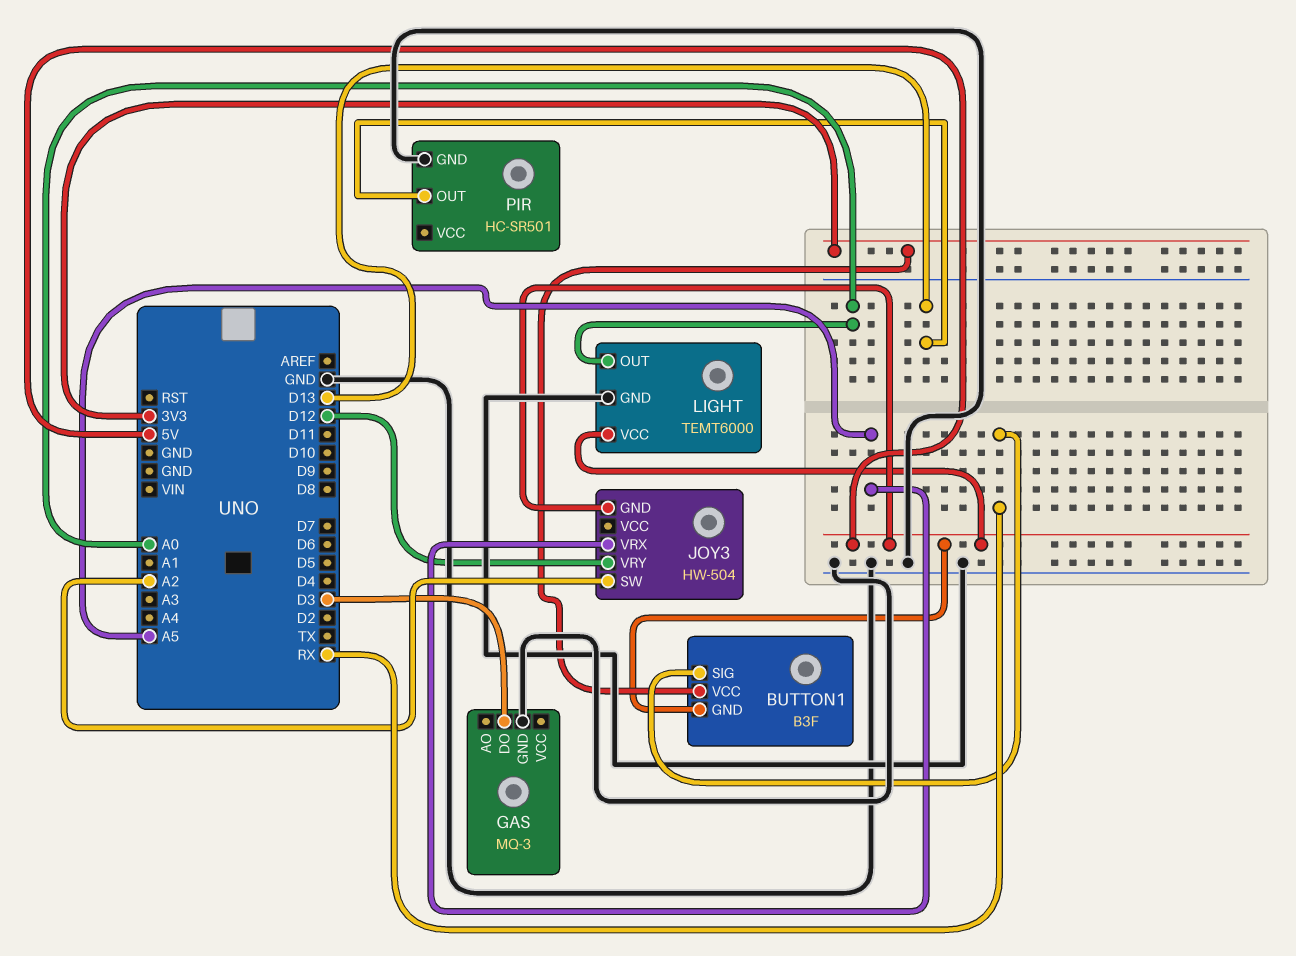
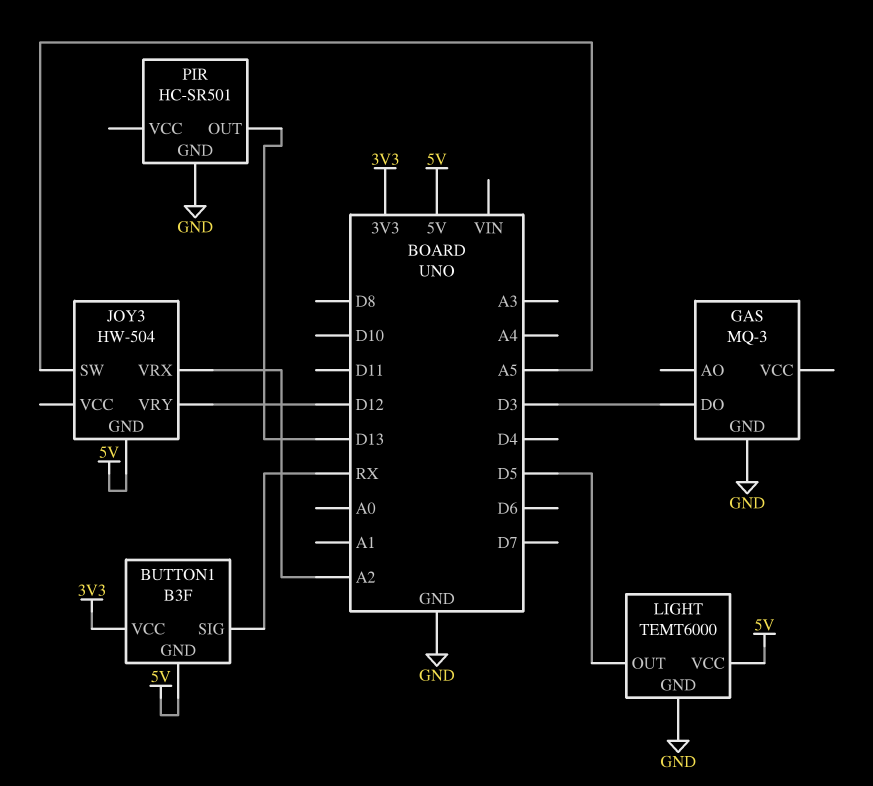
JOY3 pin SW: A2 -> A5
JOY3 pin VRX: A5 -> A2
LIGHT pin OUT: A0 -> D5

